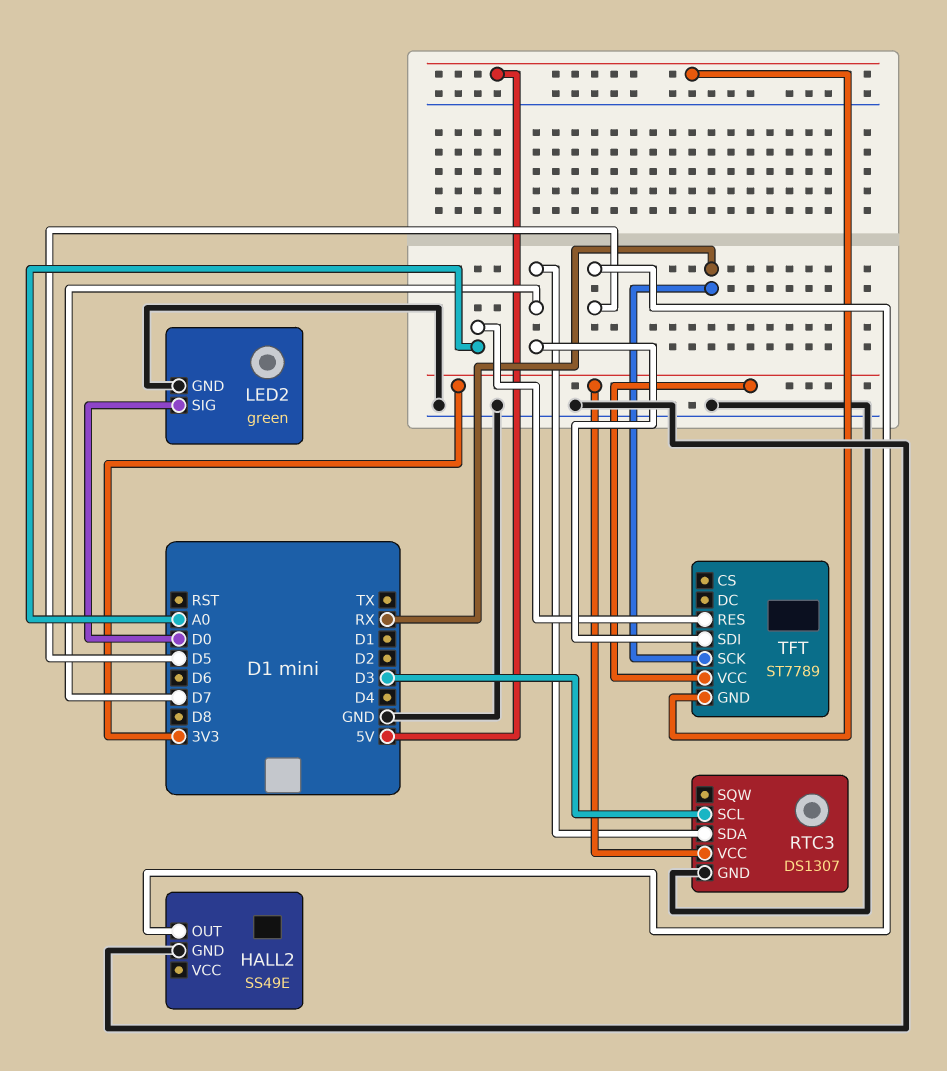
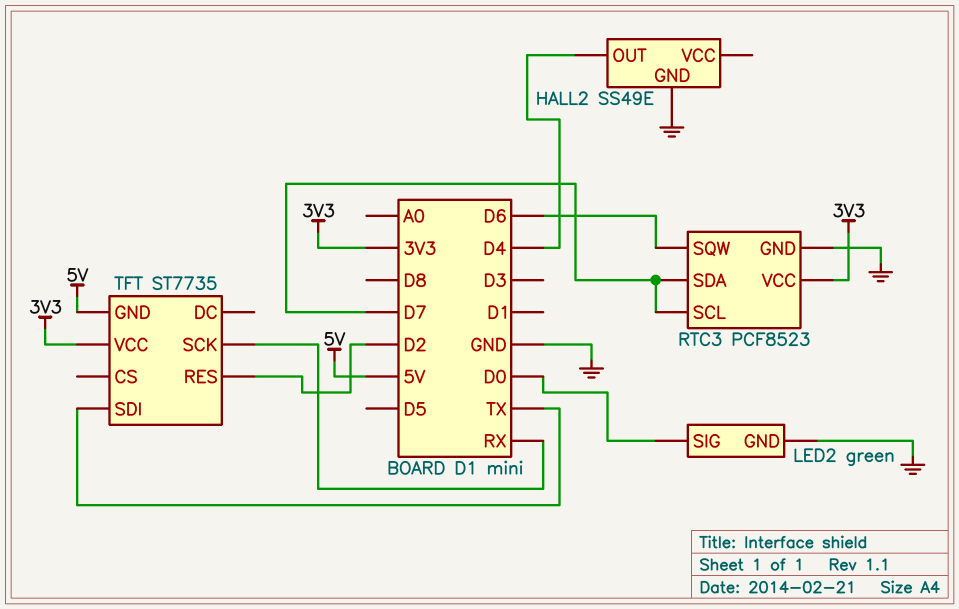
HALL2 pin OUT: D5 -> D4
RTC3: DS1307 -> PCF8523
RTC3 pin SCL: D3 -> D7
RTC3 pin SQW: none -> D6
TFT: ST7789 -> ST7735
TFT pin RES: A0 -> D2
TFT pin SDI: D7 -> TX

